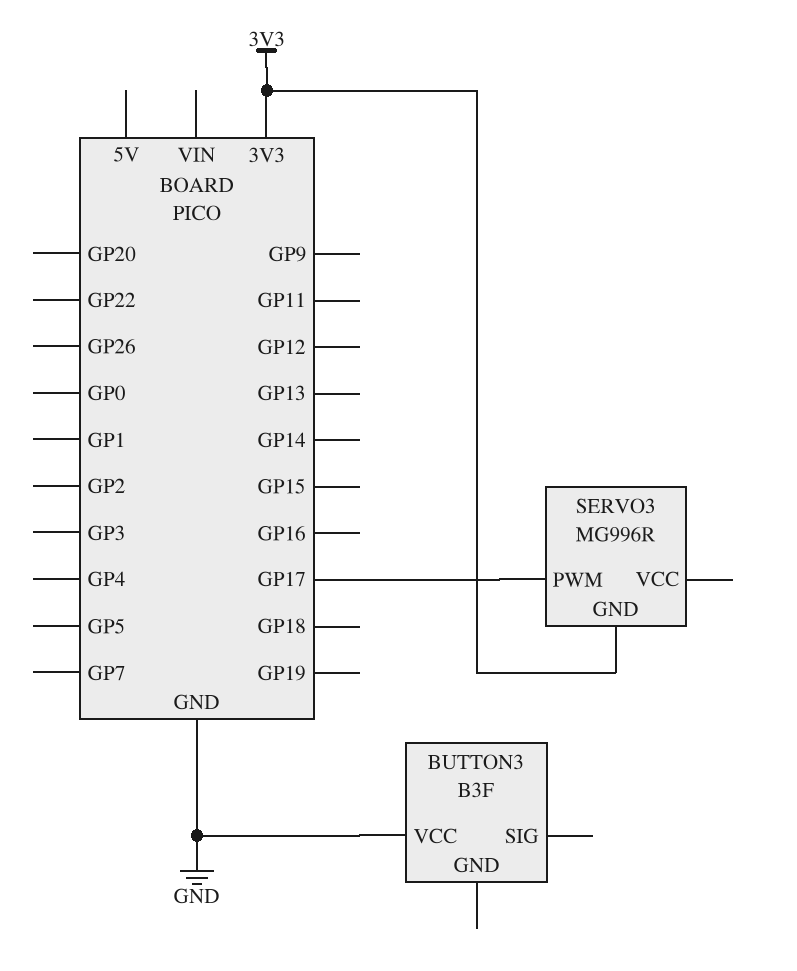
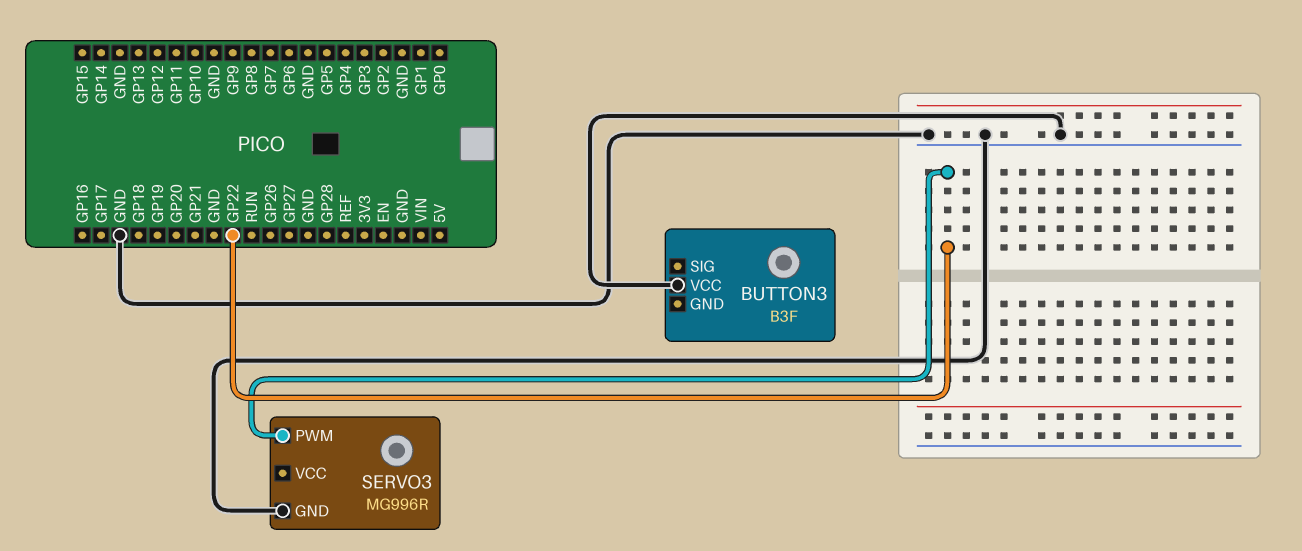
SERVO3 pin GND: 3V3 -> GND
SERVO3 pin PWM: GP17 -> GP22

